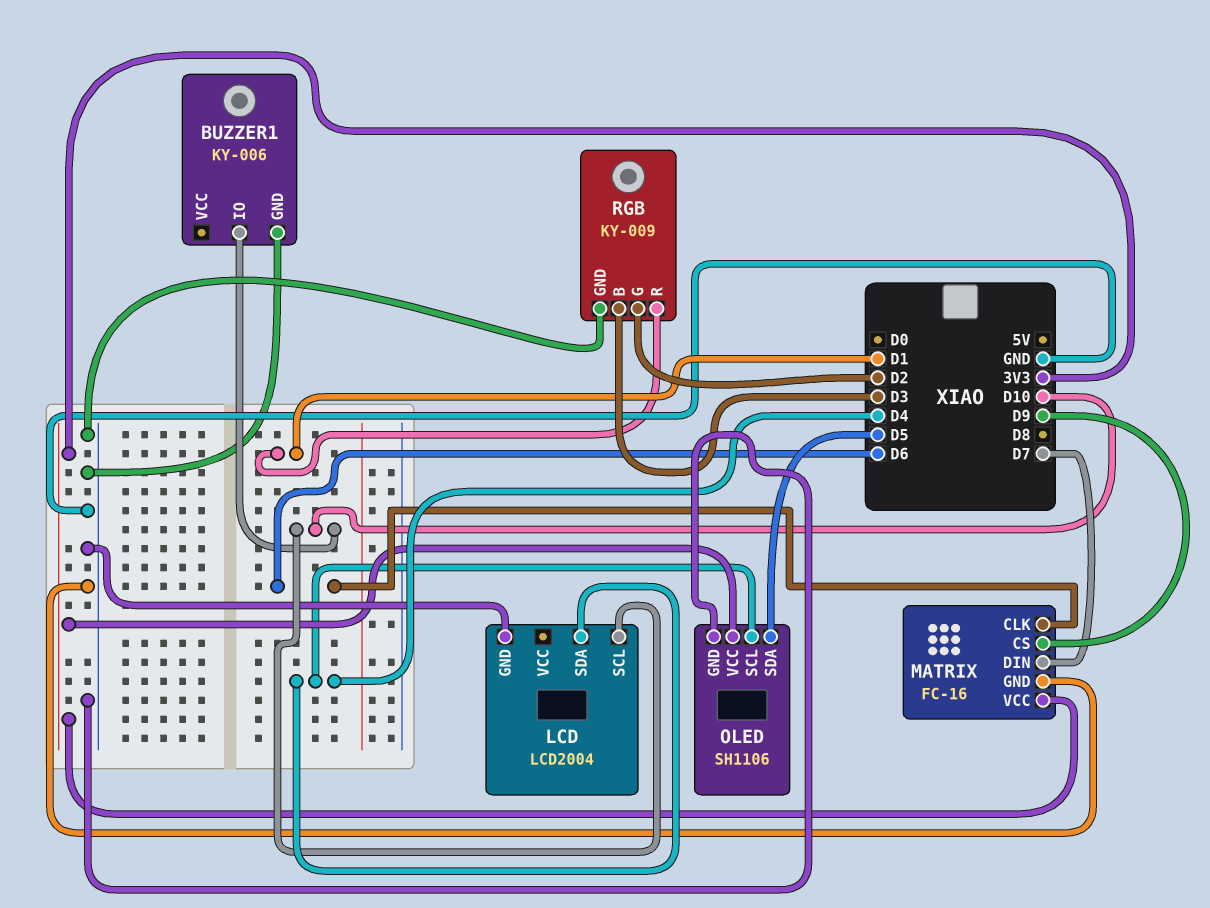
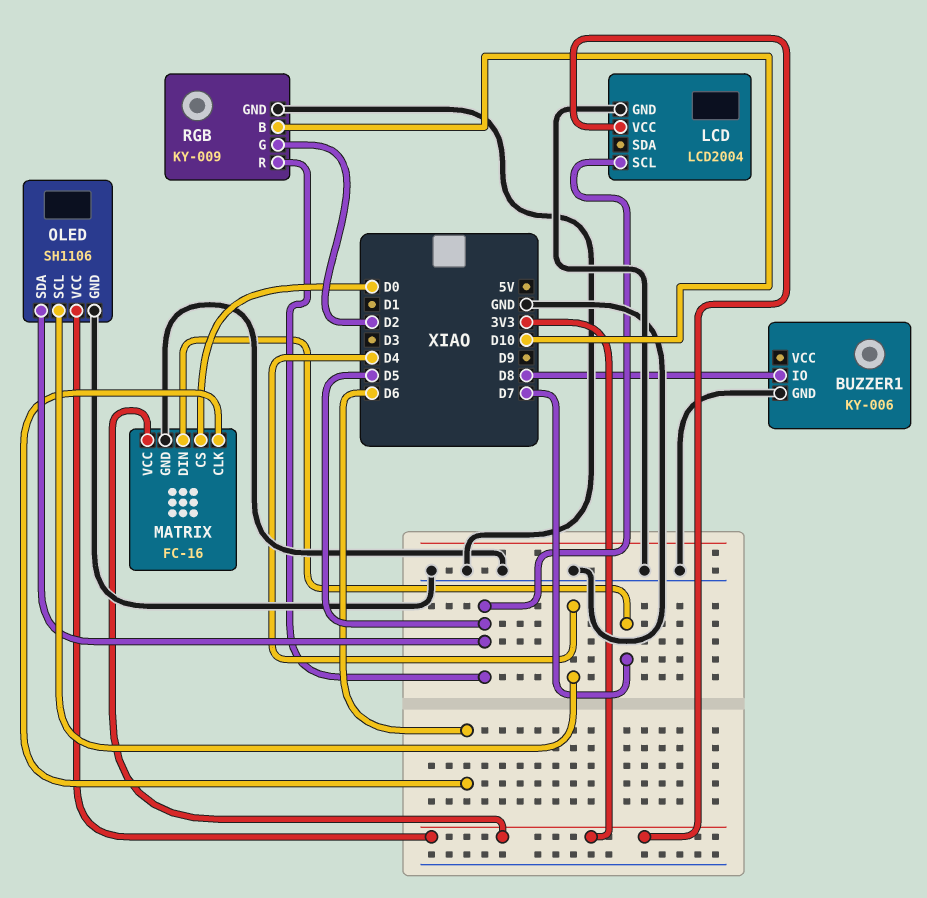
BUZZER1 pin IO: D10 -> D8
LCD pin SCL: D10 -> D5
LCD pin SDA: D4 -> none
LCD pin VCC: none -> 3V3
MATRIX pin CS: D9 -> D0
RGB pin B: D3 -> D10
RGB pin R: D1 -> D5

